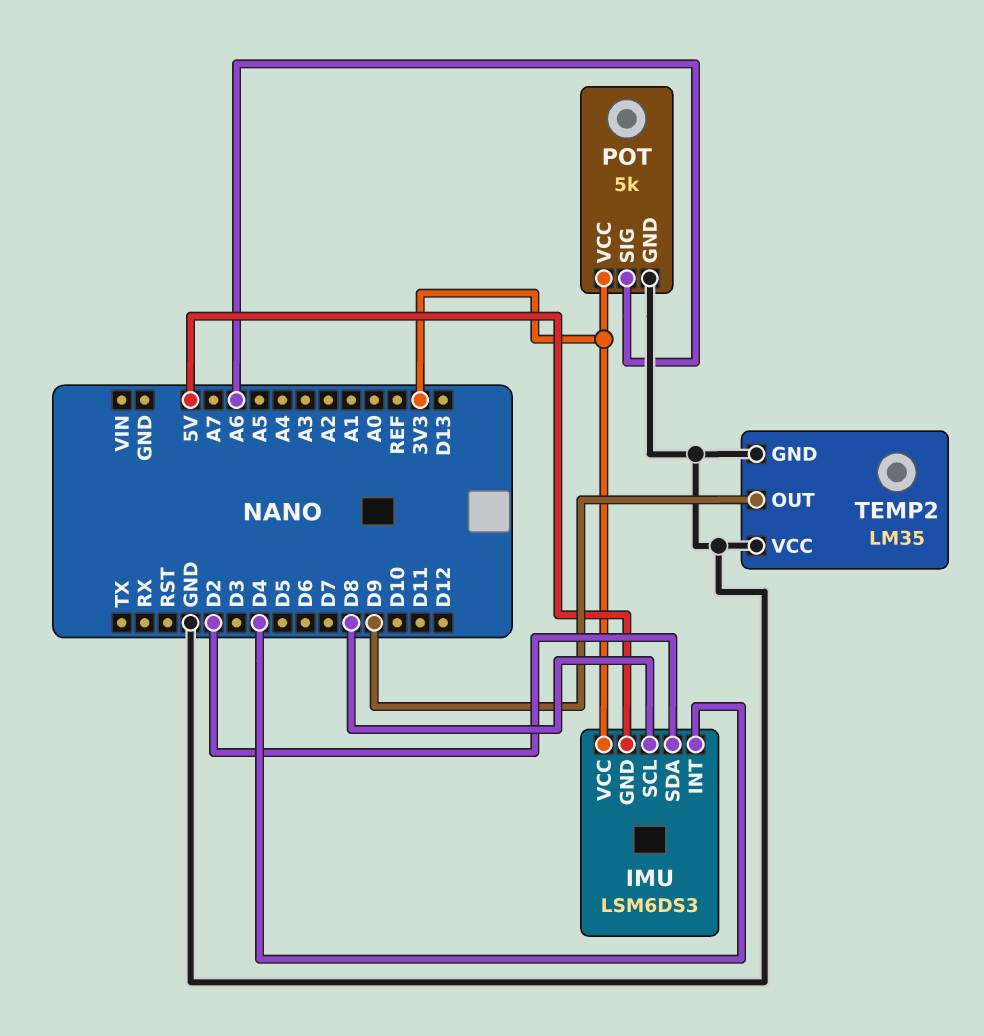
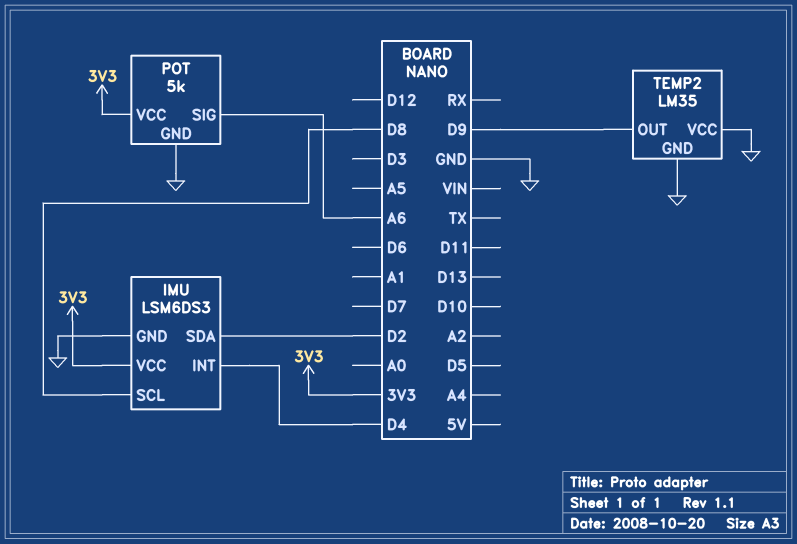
IMU pin GND: 5V -> GND

